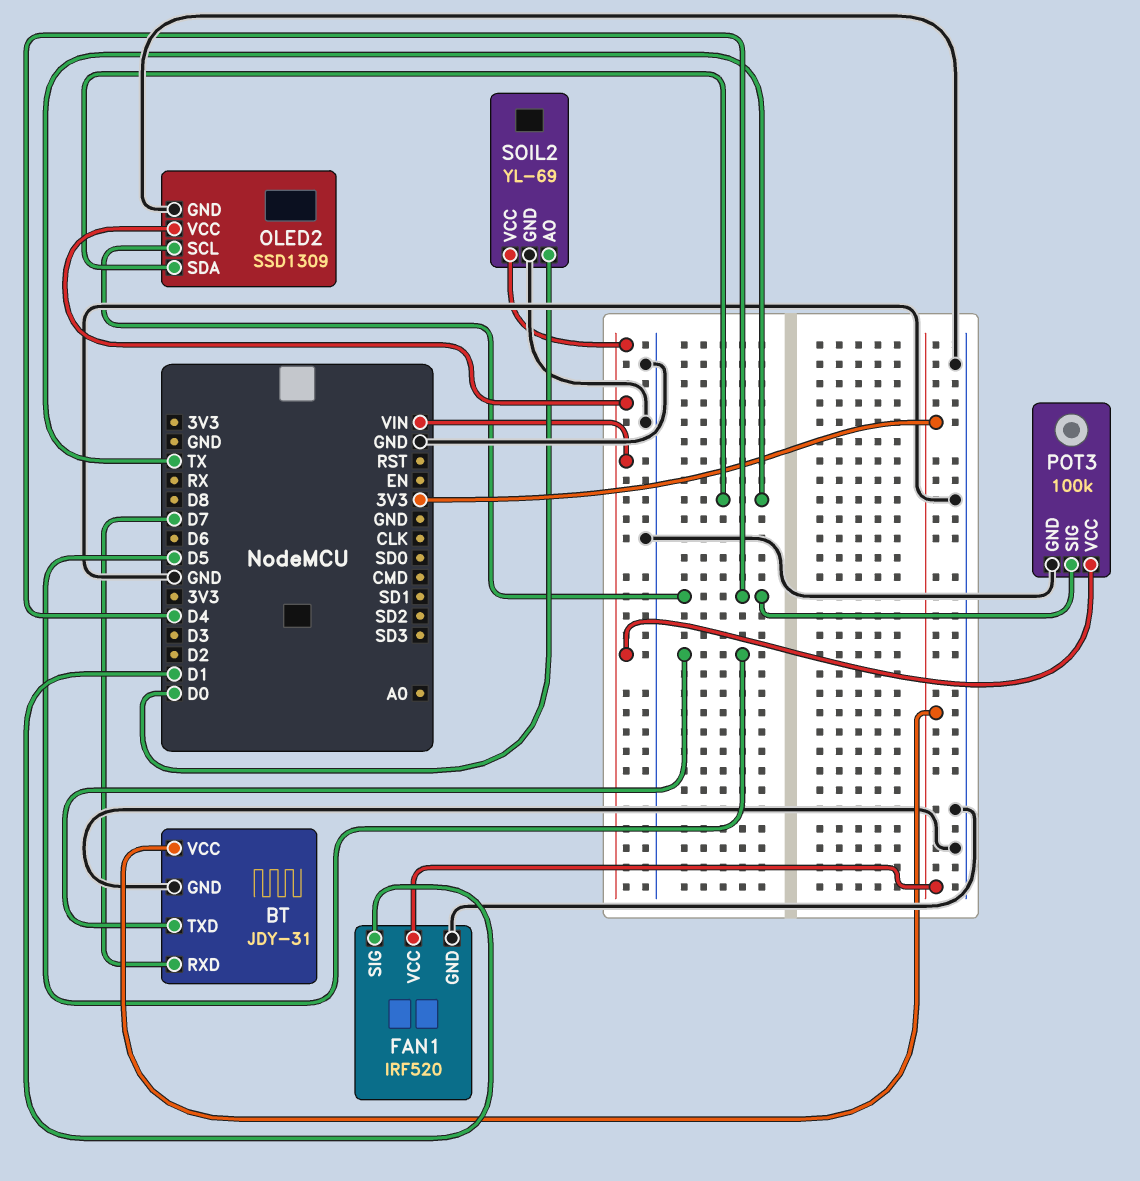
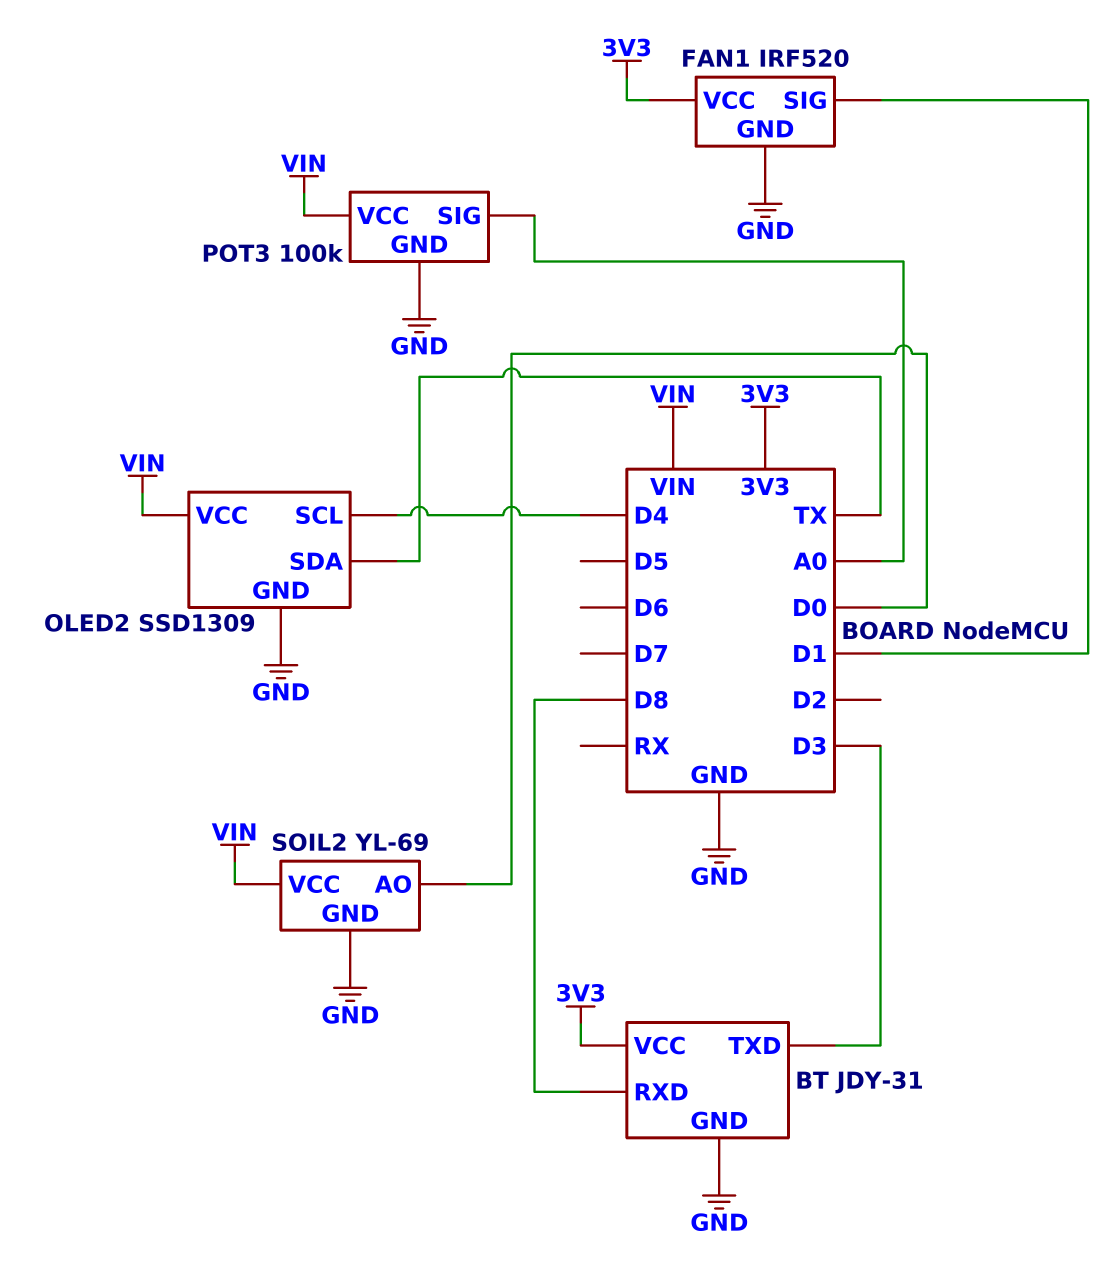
BT pin RXD: D7 -> D8
BT pin TXD: D5 -> D3
POT3 pin SIG: D4 -> A0

